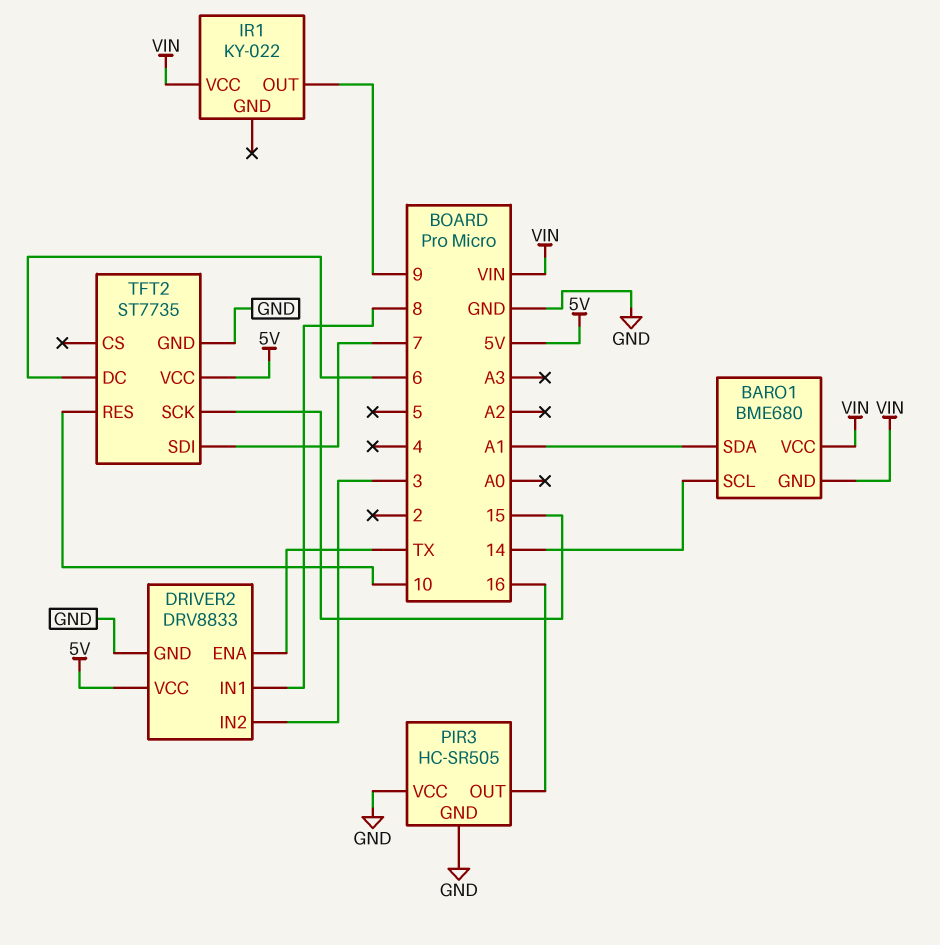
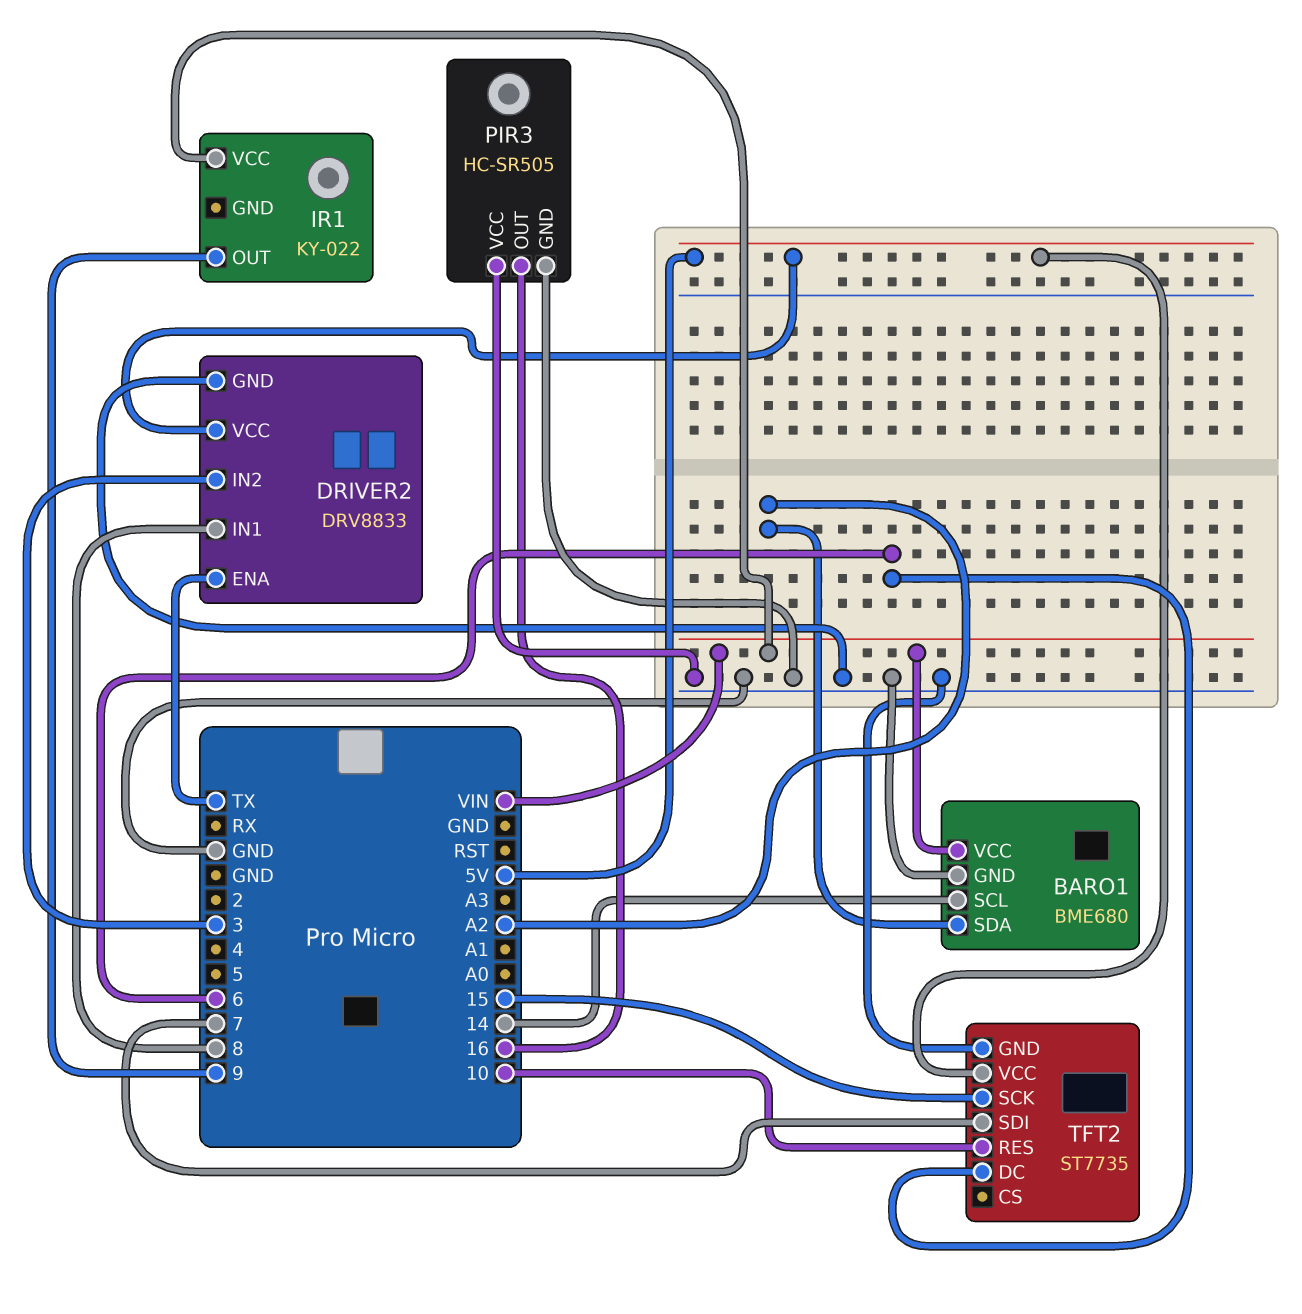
BARO1 pin GND: VIN -> GND
BARO1 pin SDA: A1 -> A2

